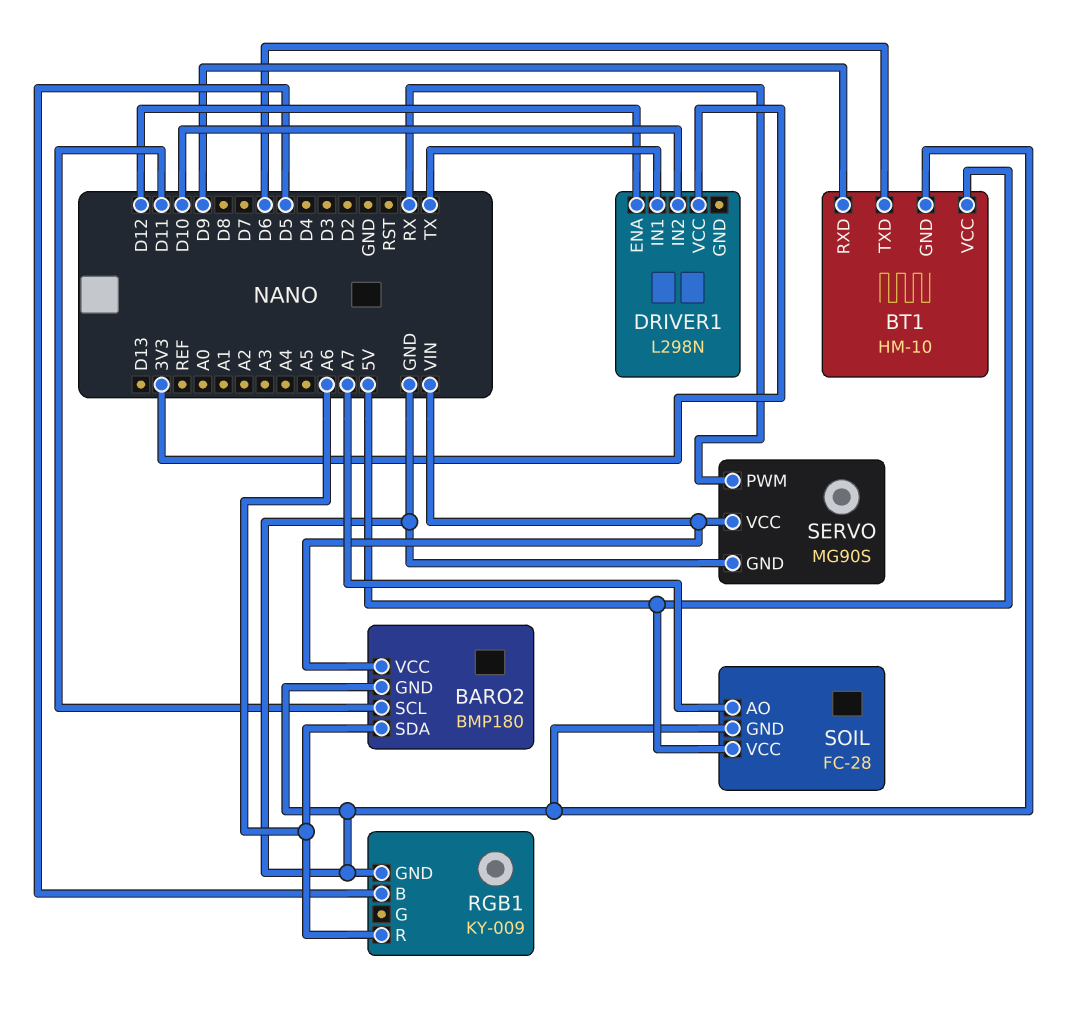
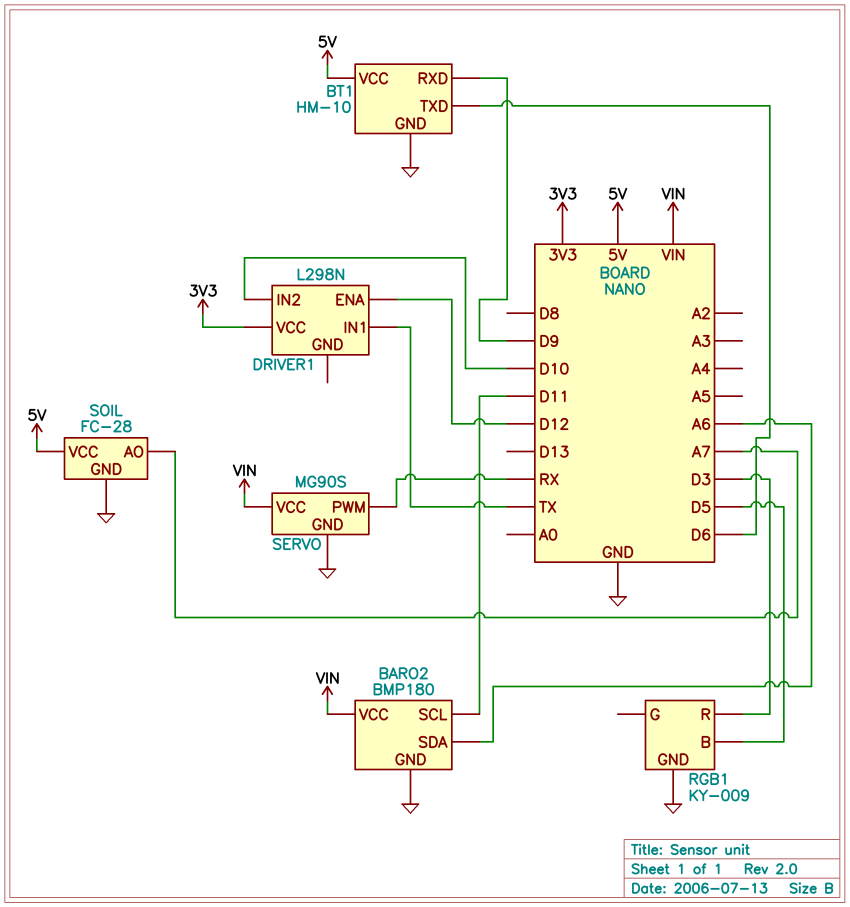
RGB1 pin R: A6 -> D3

